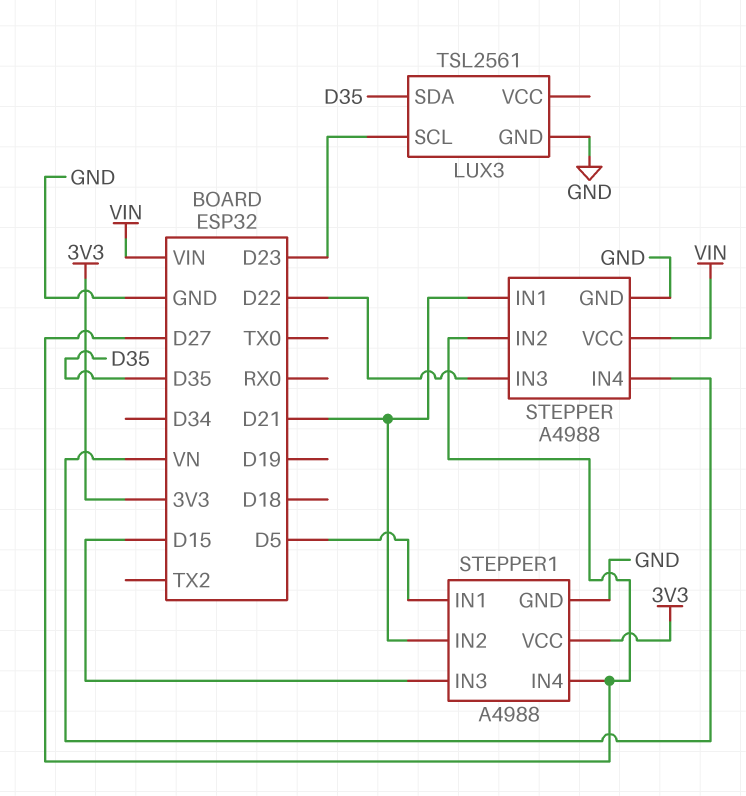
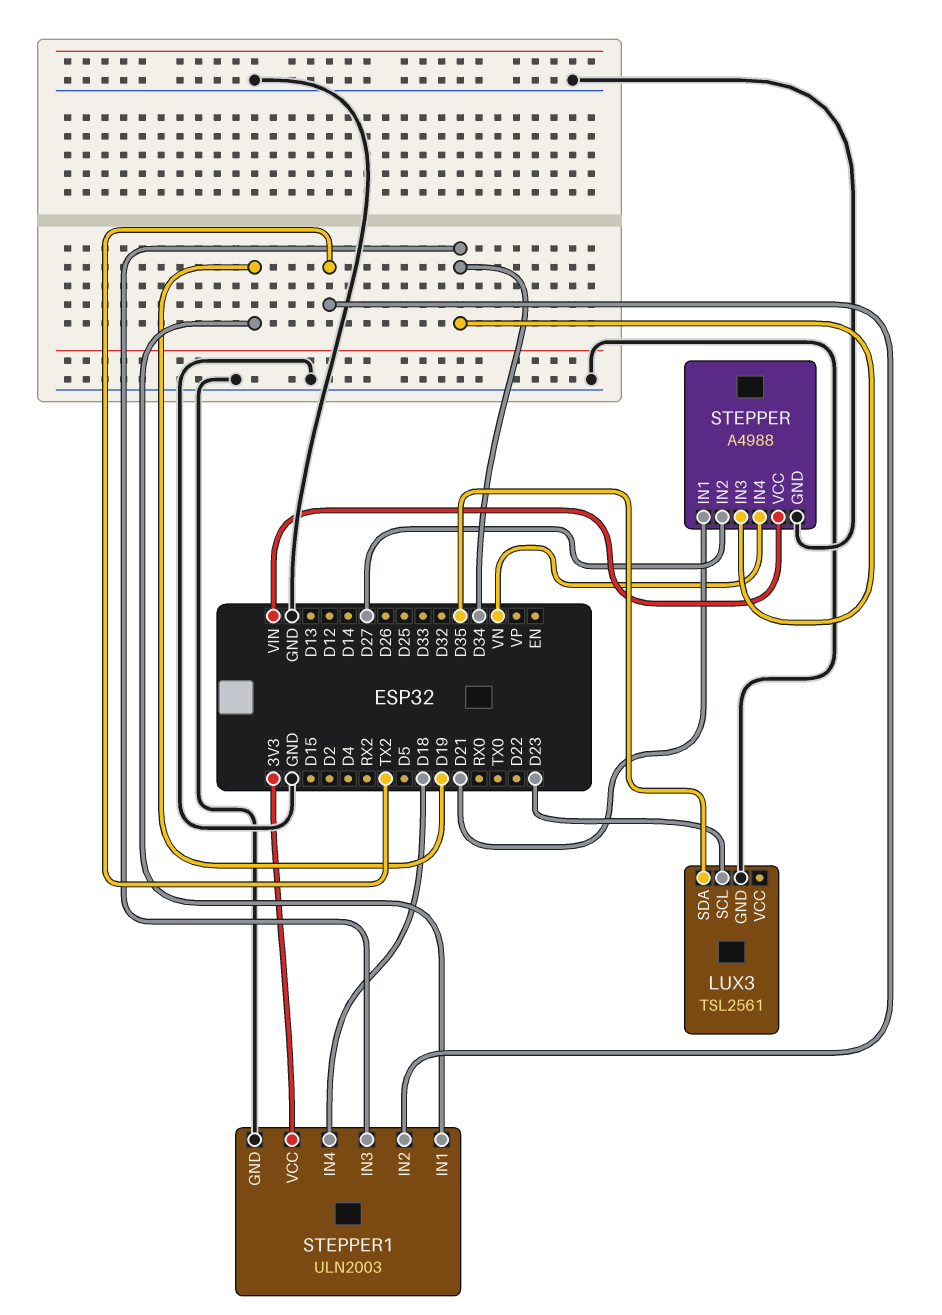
STEPPER pin IN3: D22 -> D34
STEPPER1: A4988 -> ULN2003
STEPPER1 pin IN1: D5 -> D19
STEPPER1 pin IN2: D21 -> TX2
STEPPER1 pin IN3: D15 -> D34
STEPPER1 pin IN4: D27 -> D18

